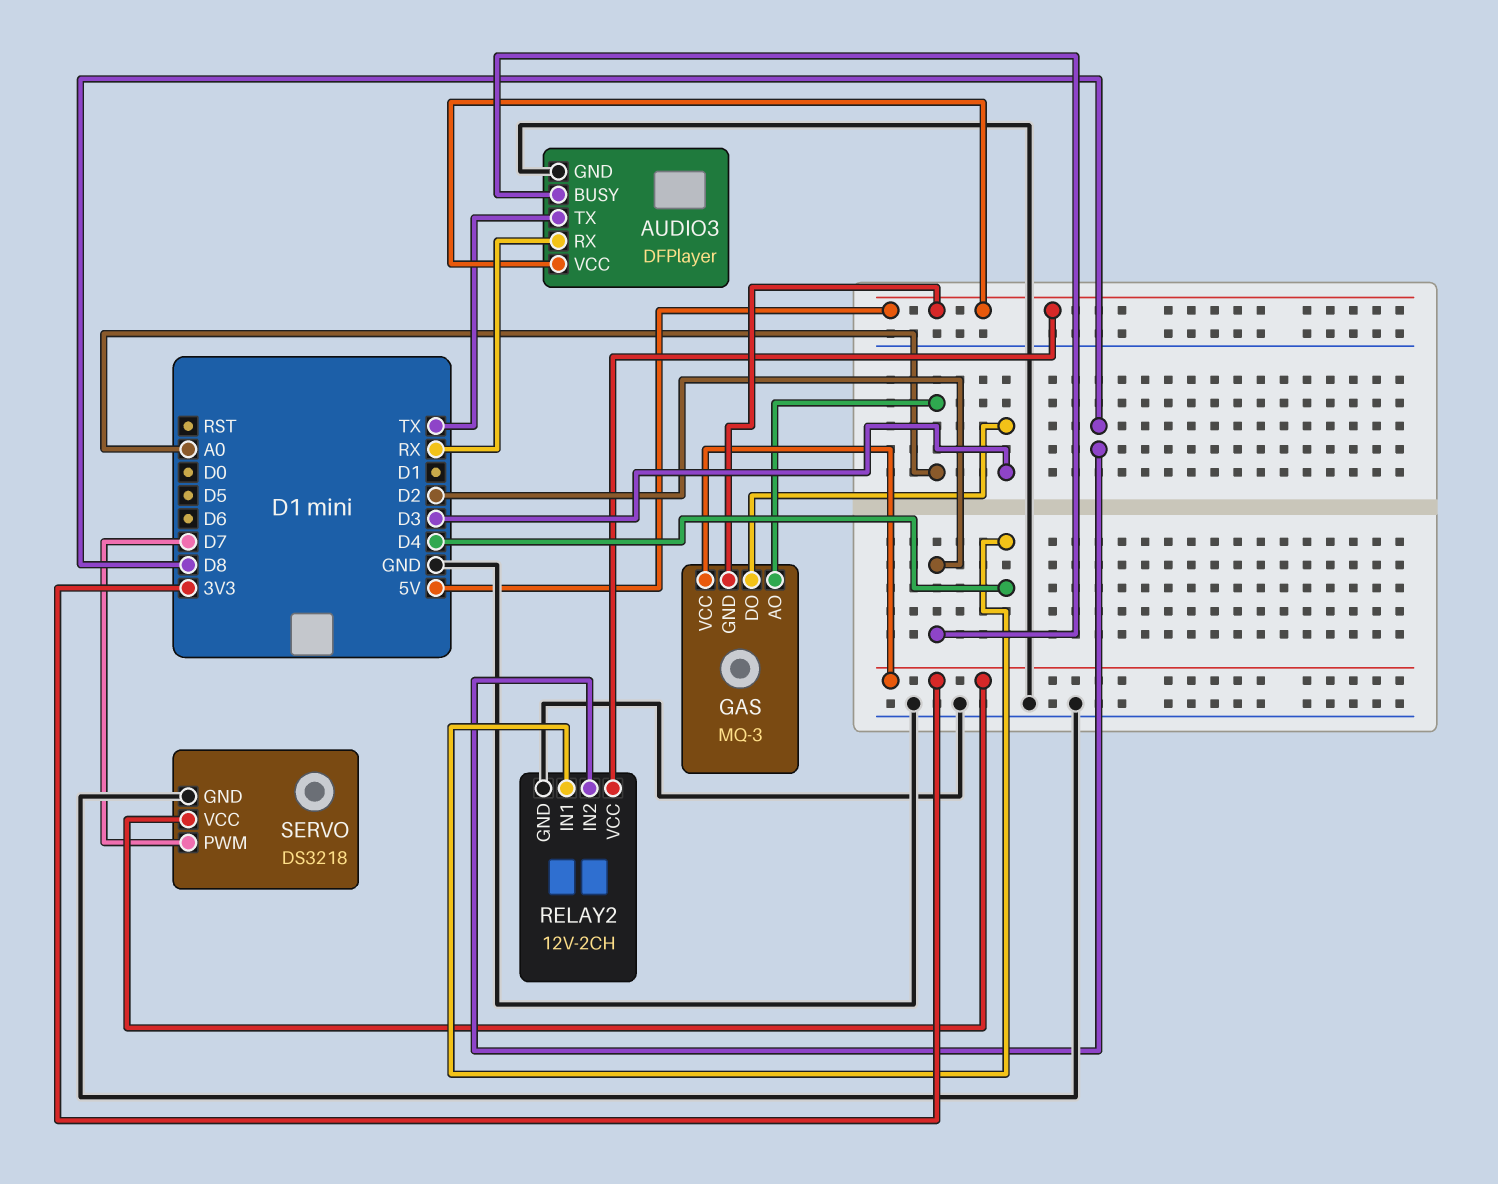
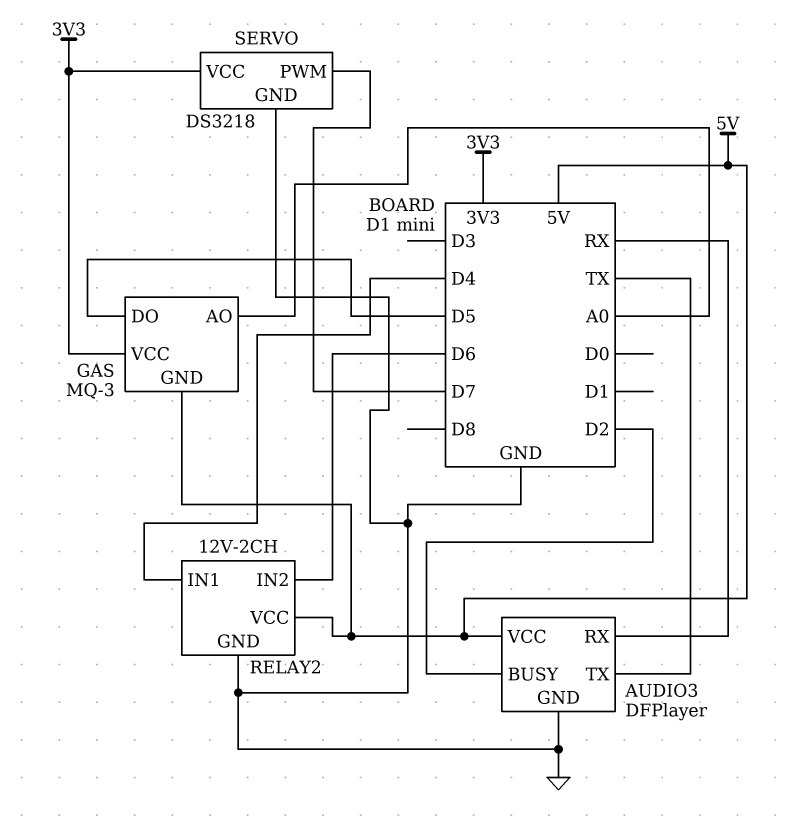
GAS pin DO: D3 -> D5
RELAY2 pin IN2: D8 -> D6

